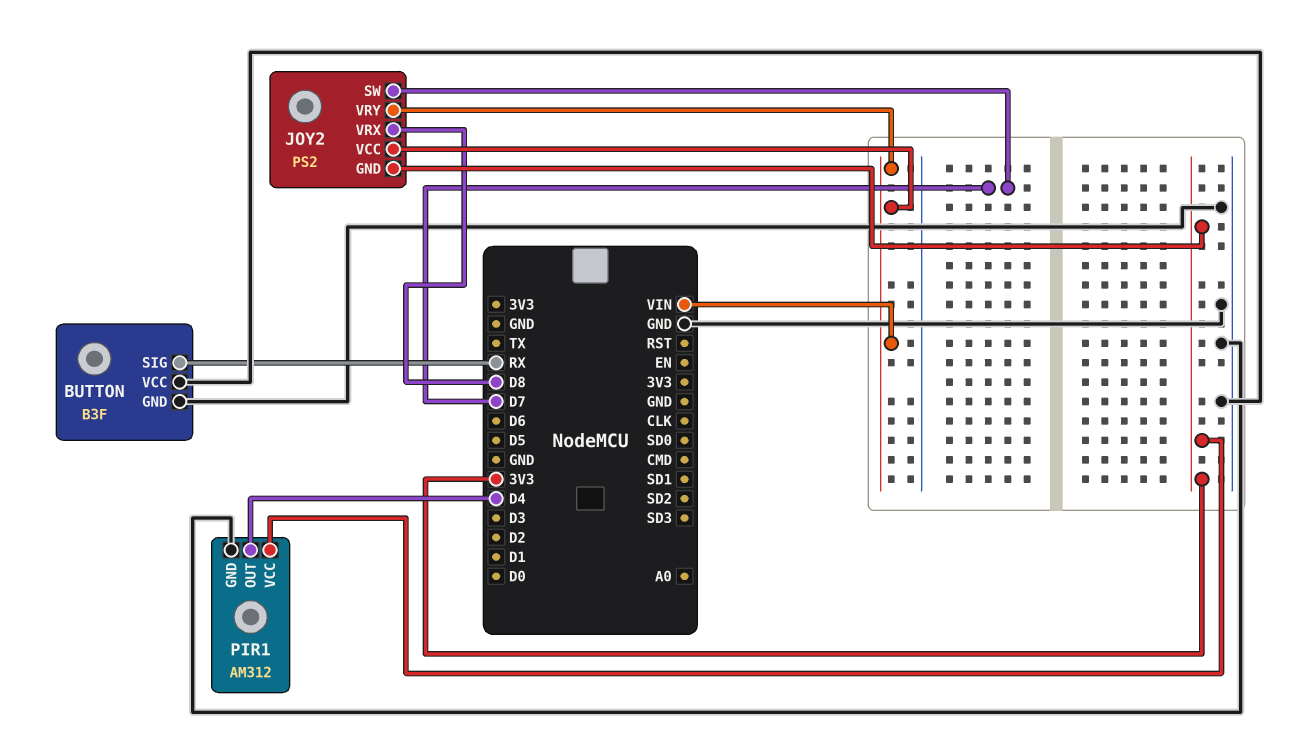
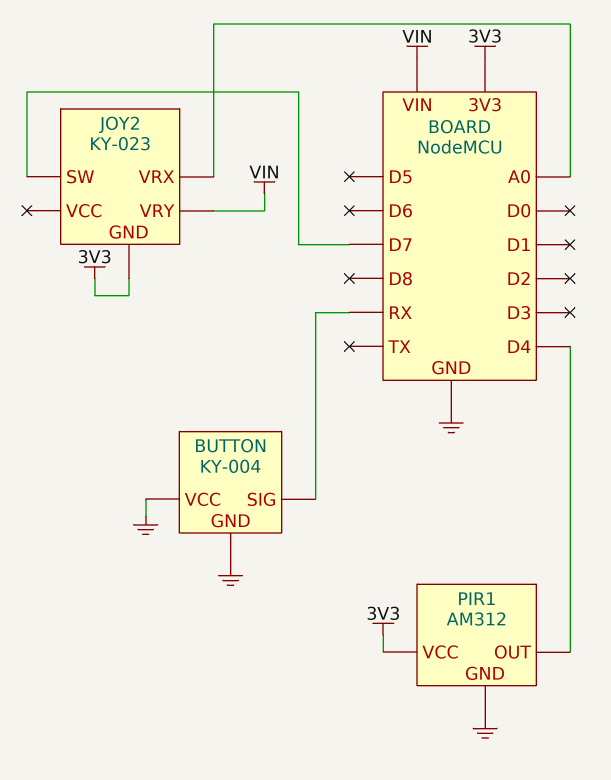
BUTTON: B3F -> KY-004
JOY2: PS2 -> KY-023
JOY2 pin VCC: VIN -> none
JOY2 pin VRX: D8 -> A0

